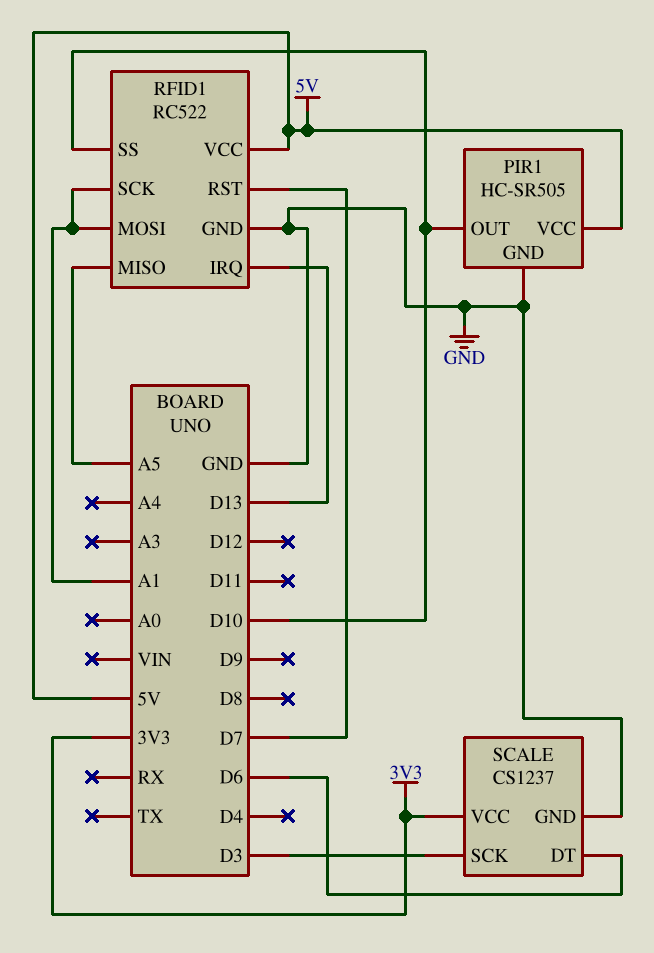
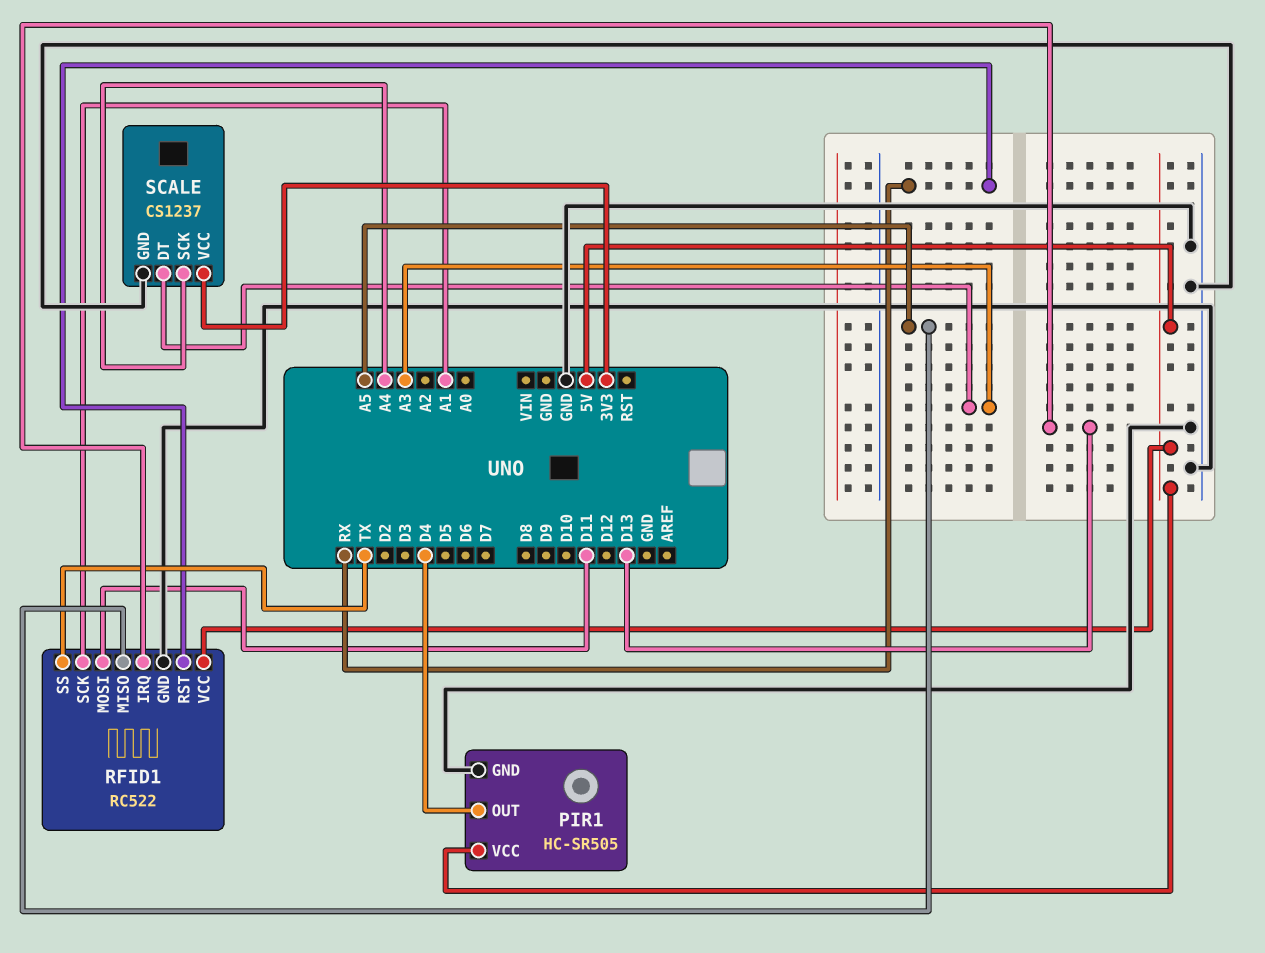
PIR1 pin OUT: D10 -> D4
RFID1 pin MOSI: A1 -> D11
RFID1 pin RST: D7 -> RX
RFID1 pin SS: D10 -> TX
SCALE pin DT: D6 -> A3
SCALE pin SCK: D3 -> A4

